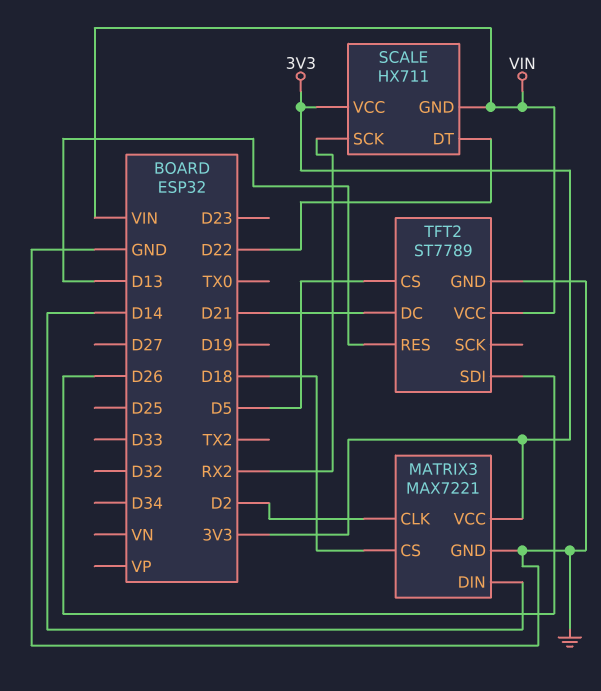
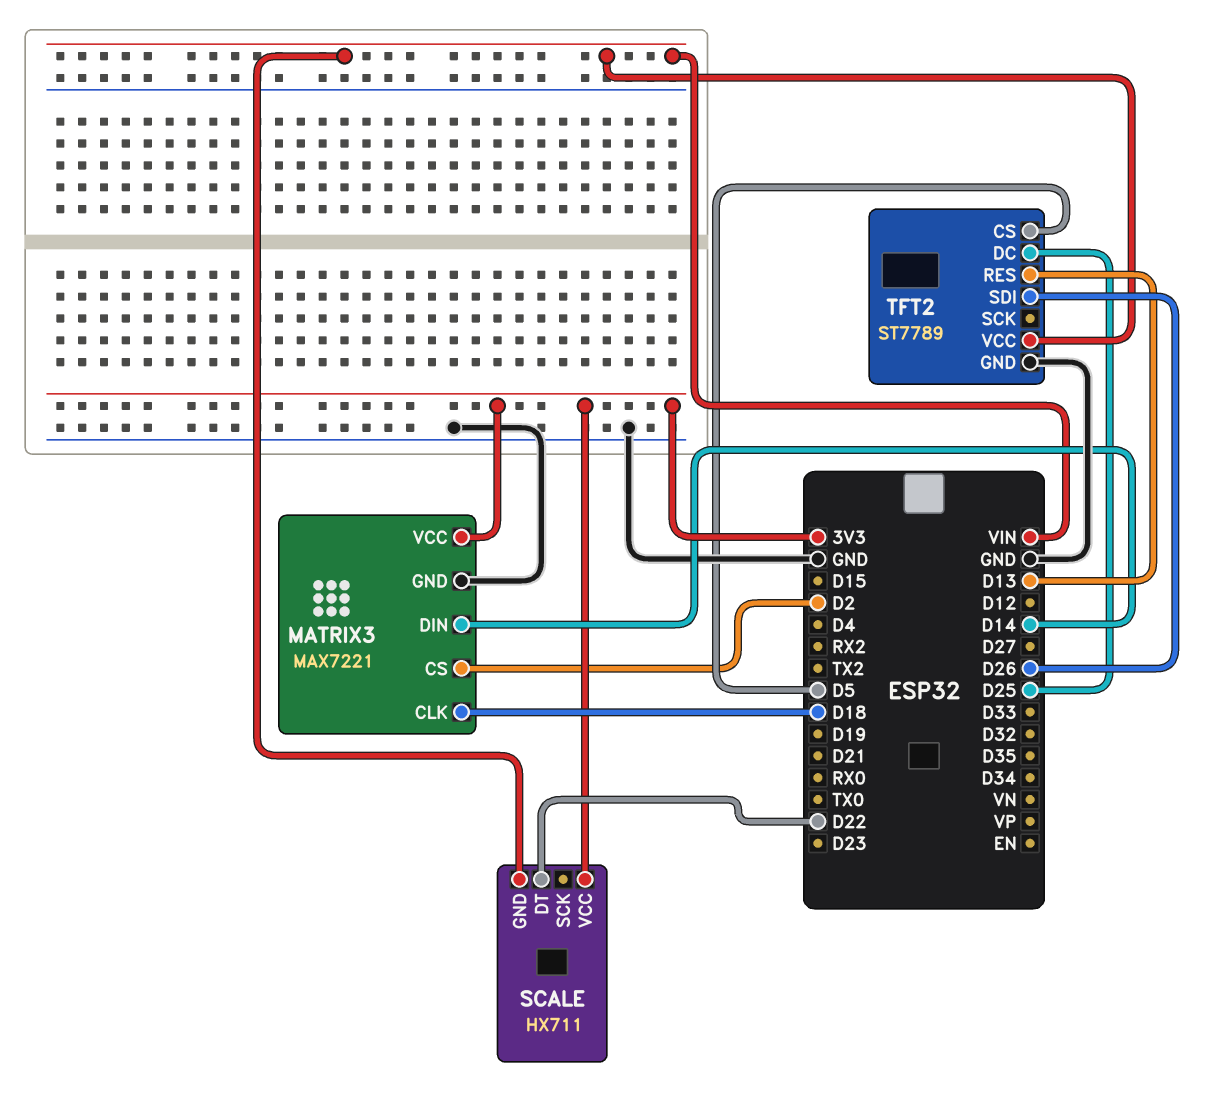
MATRIX3 pin CLK: D2 -> D18
MATRIX3 pin CS: D18 -> D2
SCALE pin SCK: RX2 -> none
TFT2 pin DC: D21 -> D25

